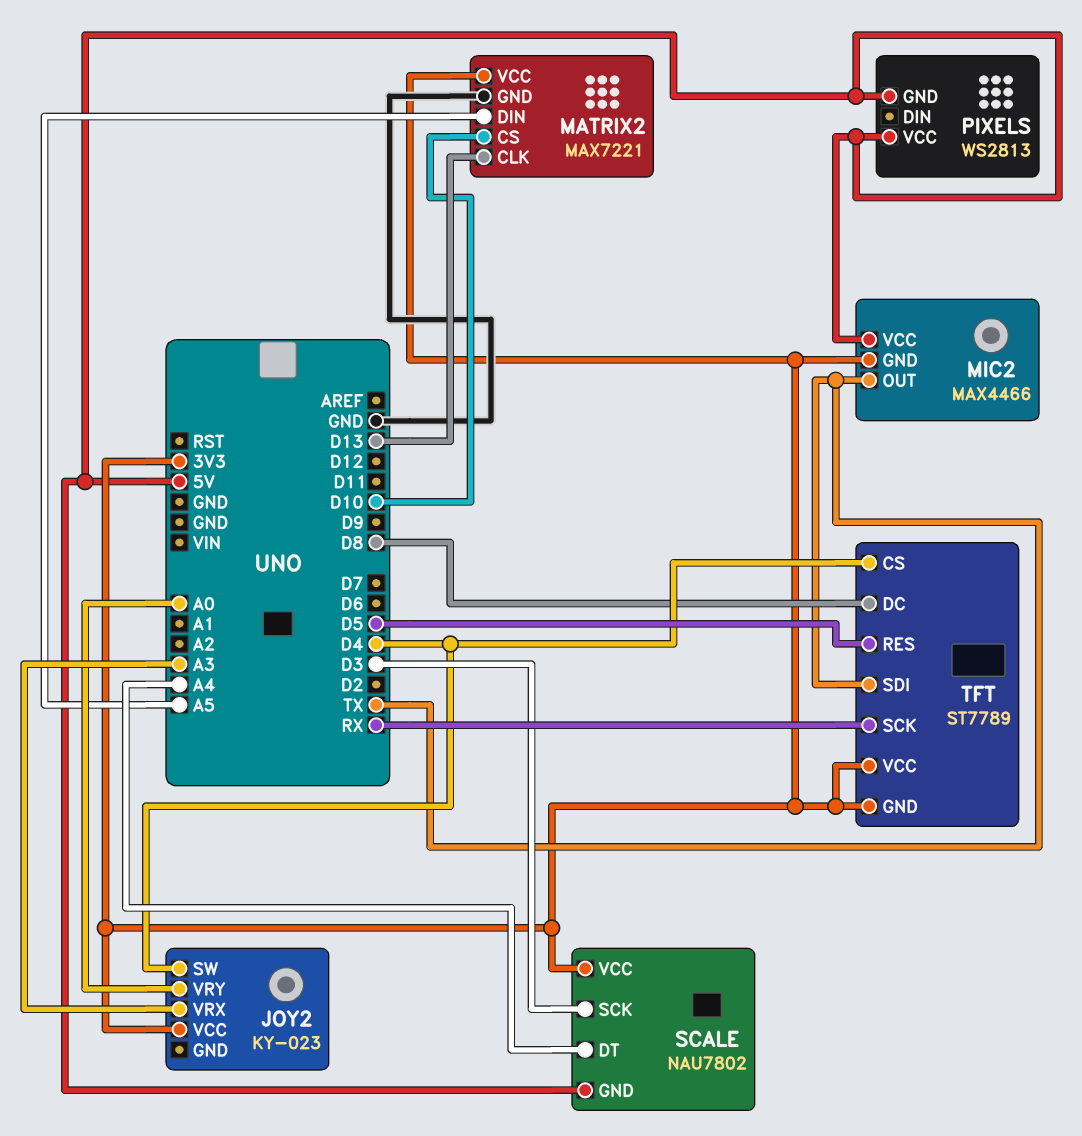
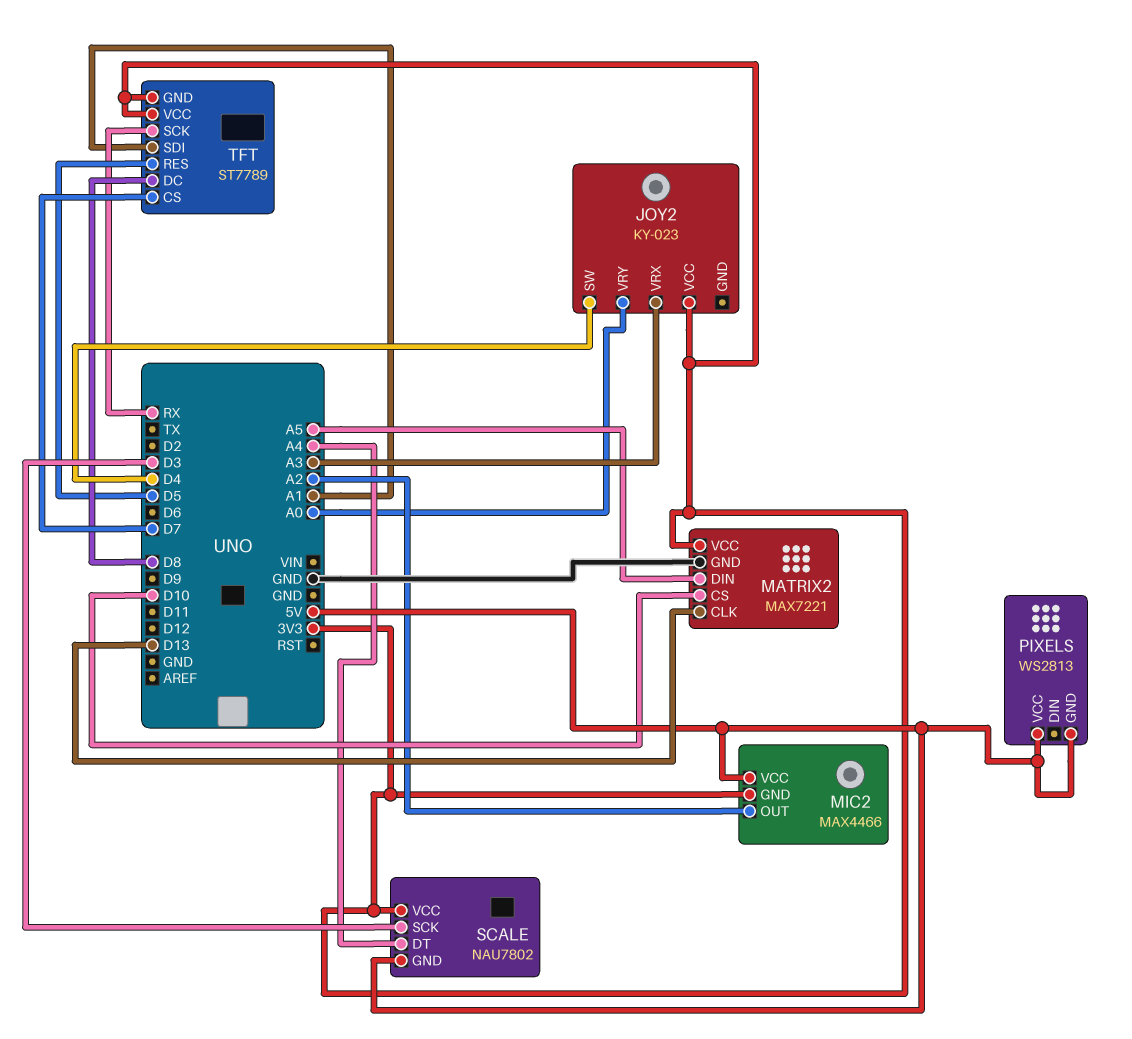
MIC2 pin OUT: TX -> A2
TFT pin CS: D4 -> D7
TFT pin SDI: TX -> A1

